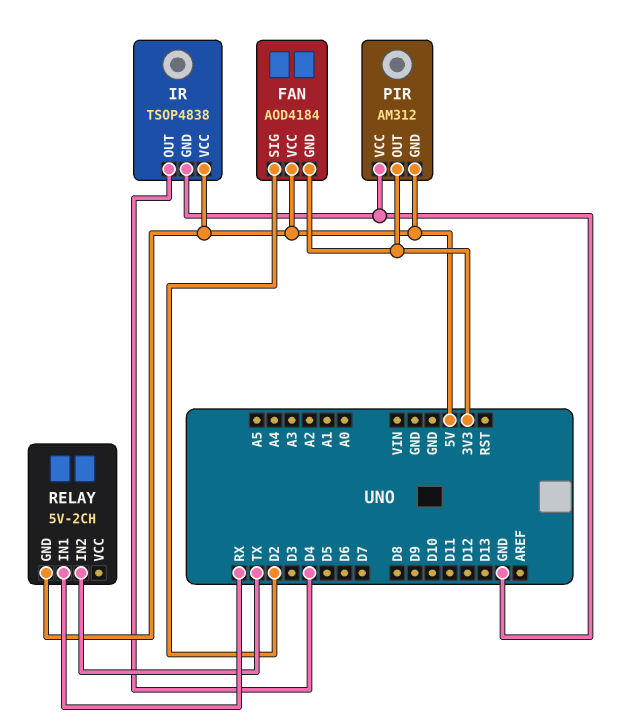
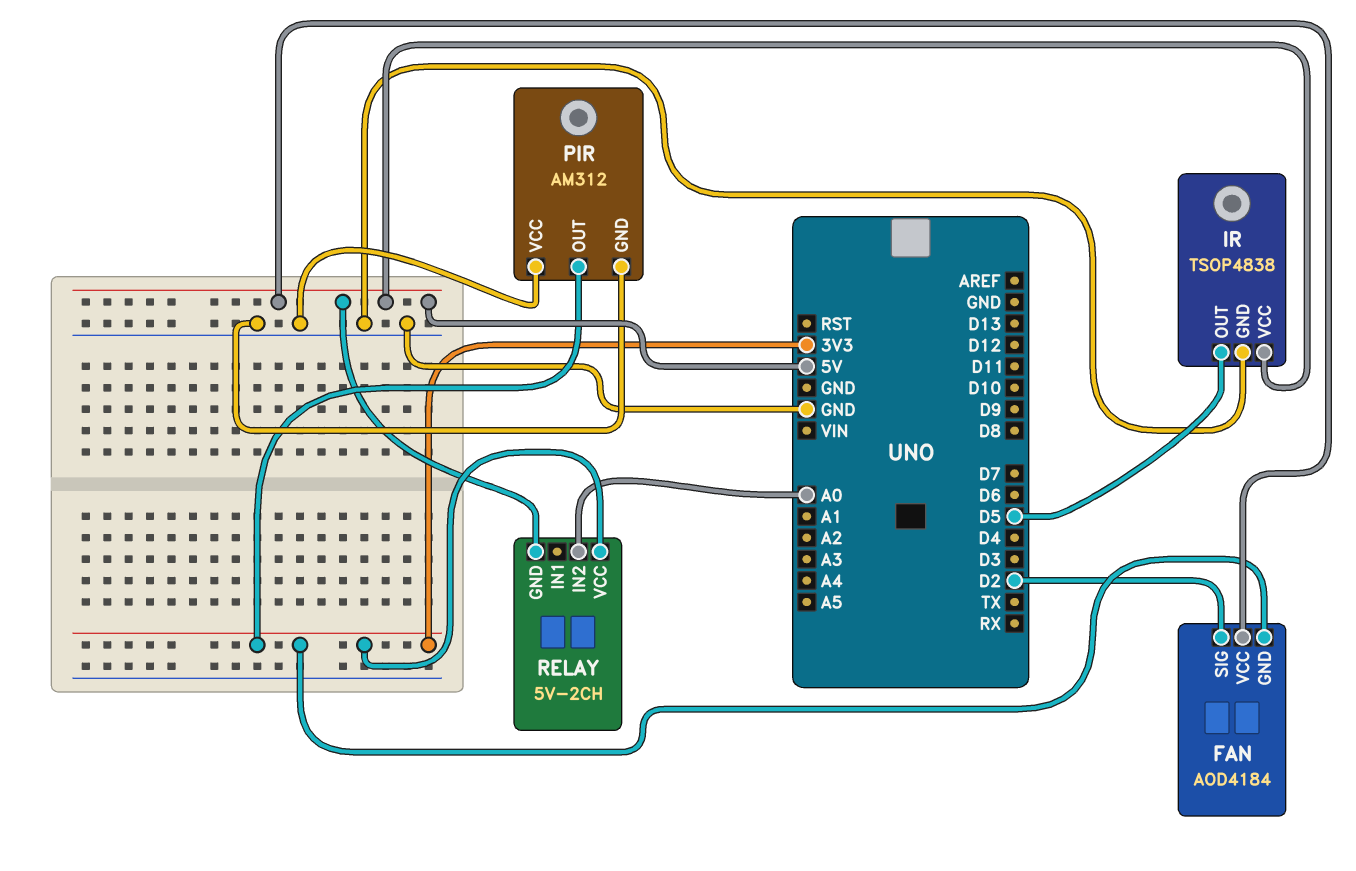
IR pin OUT: D4 -> D5
PIR pin GND: 5V -> GND
RELAY pin IN1: RX -> none
RELAY pin IN2: TX -> A0
RELAY pin VCC: none -> 3V3

